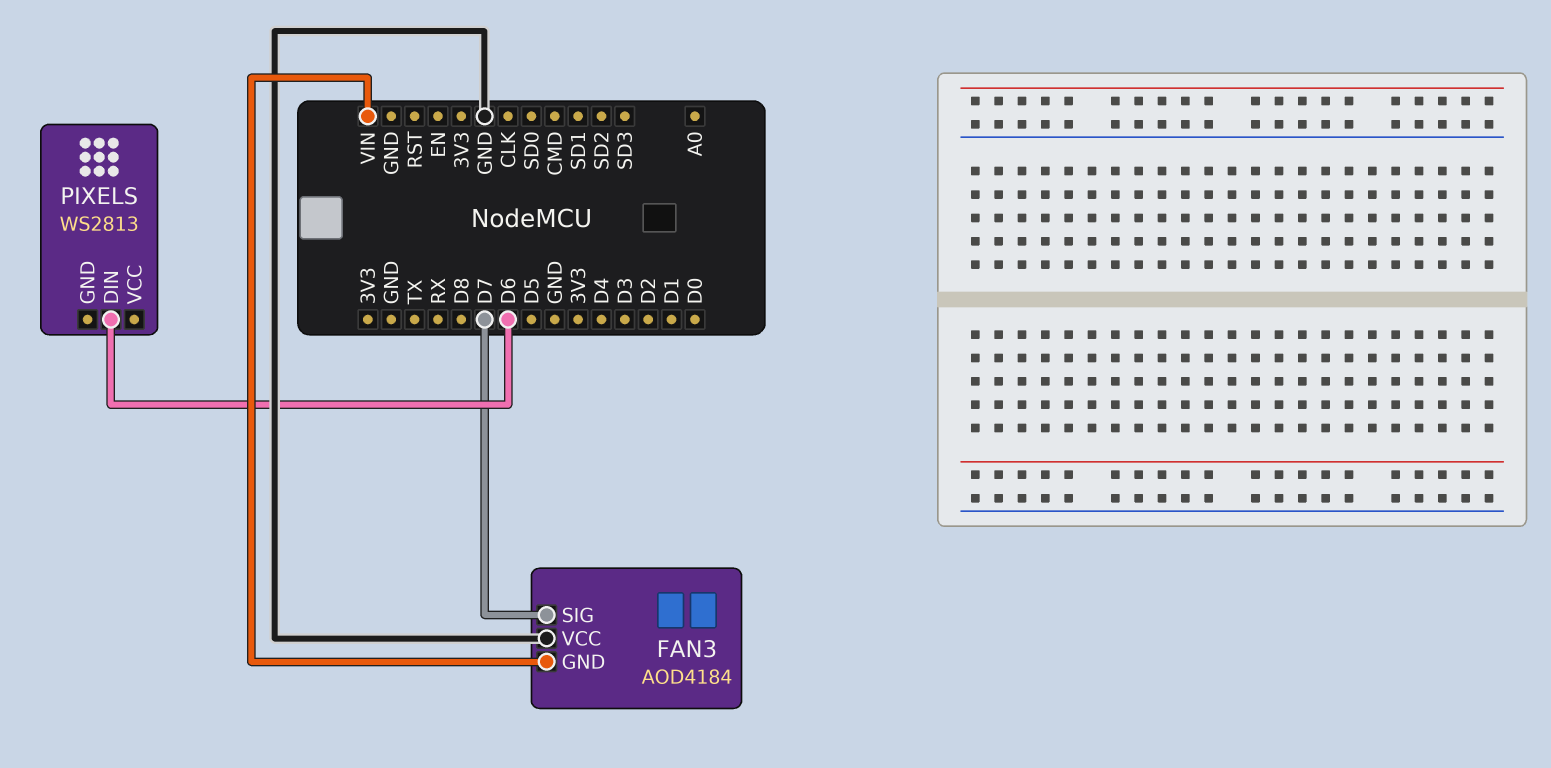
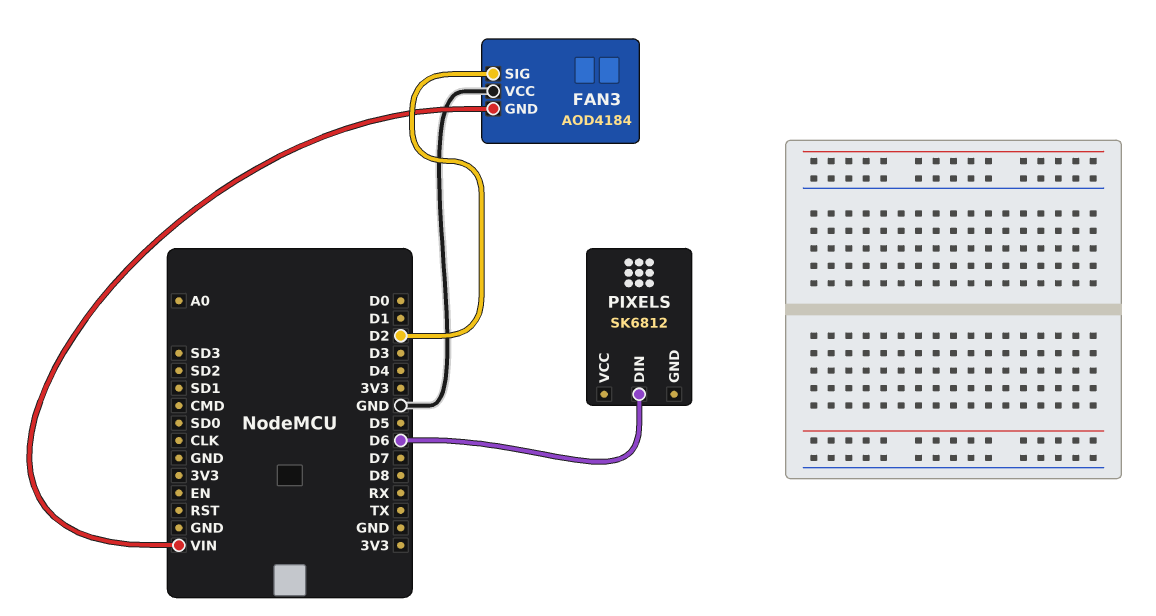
FAN3 pin SIG: D7 -> D2
PIXELS: WS2813 -> SK6812

